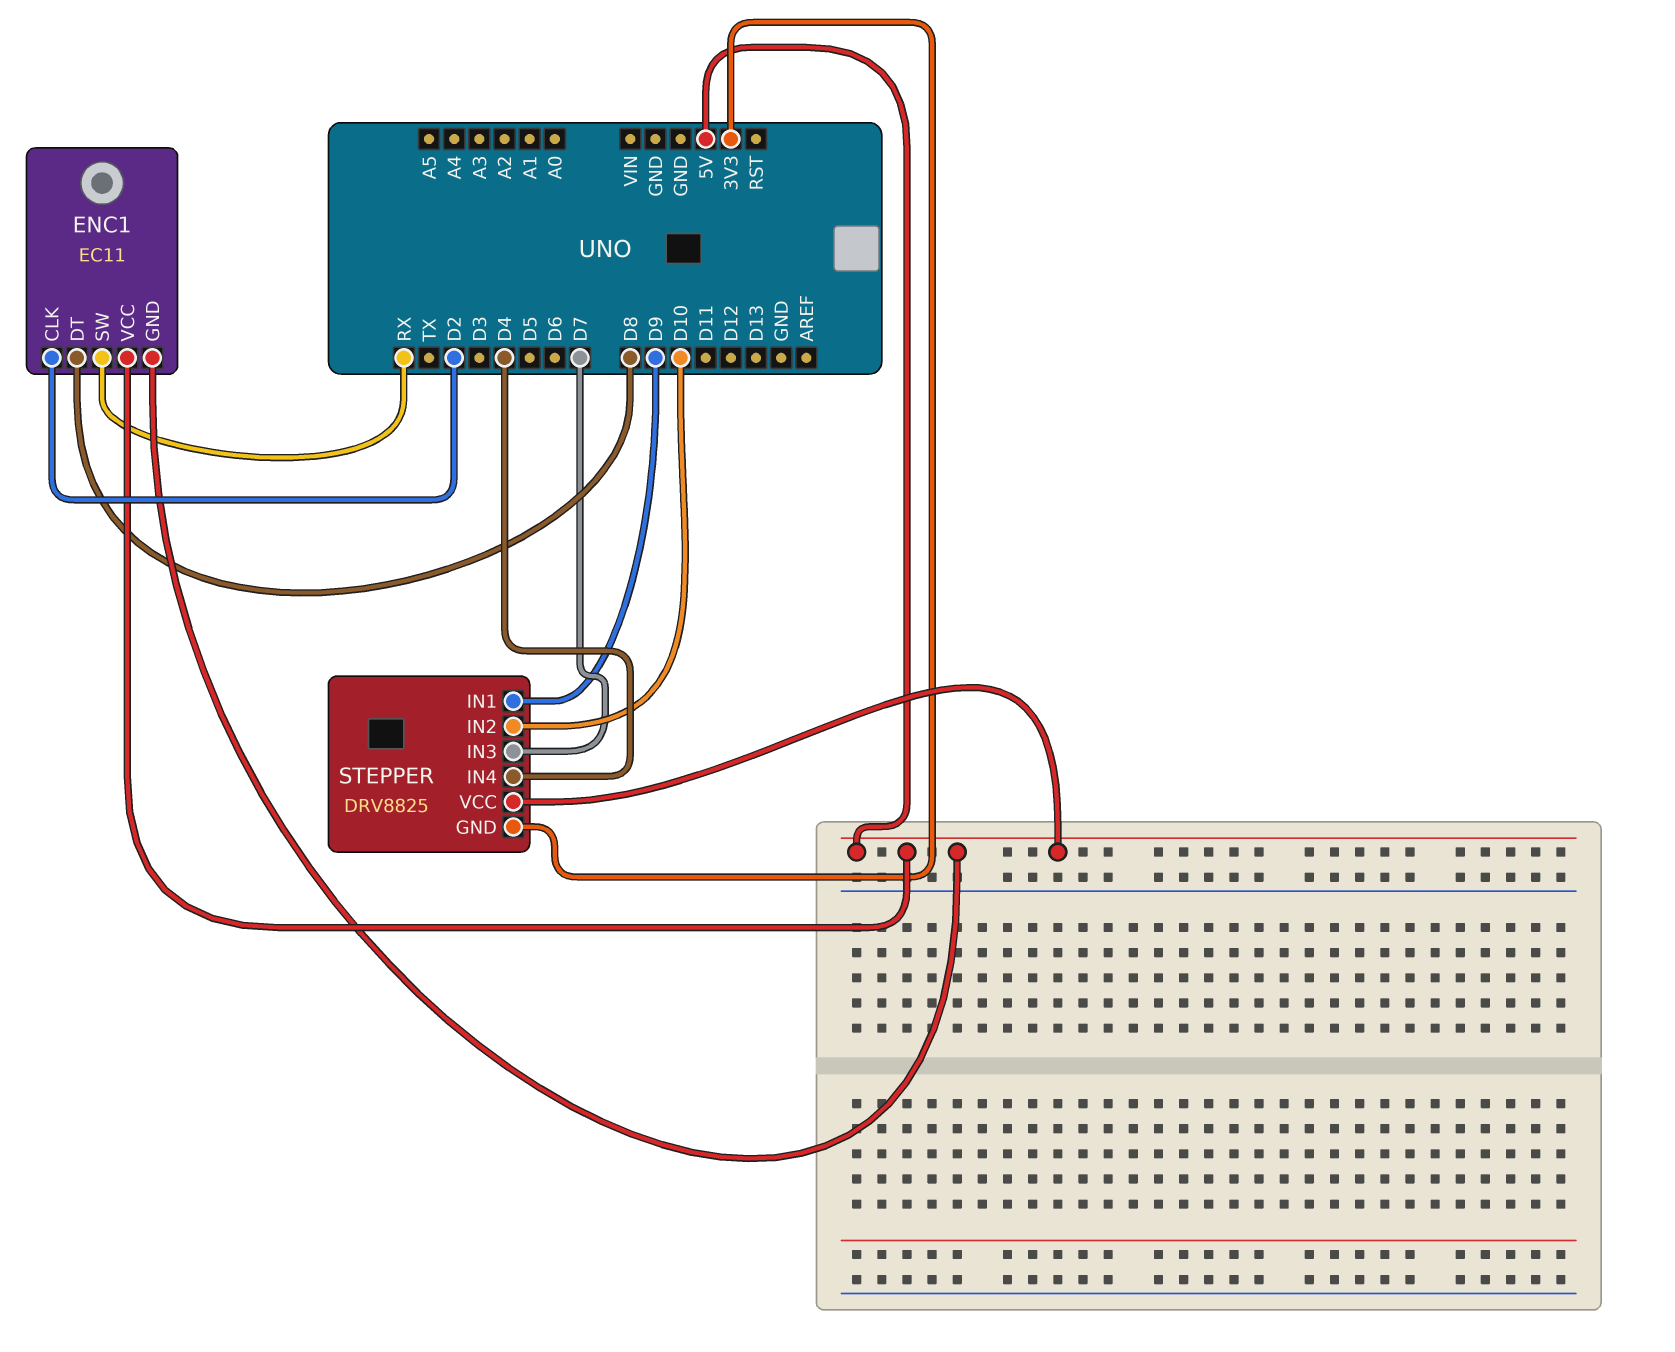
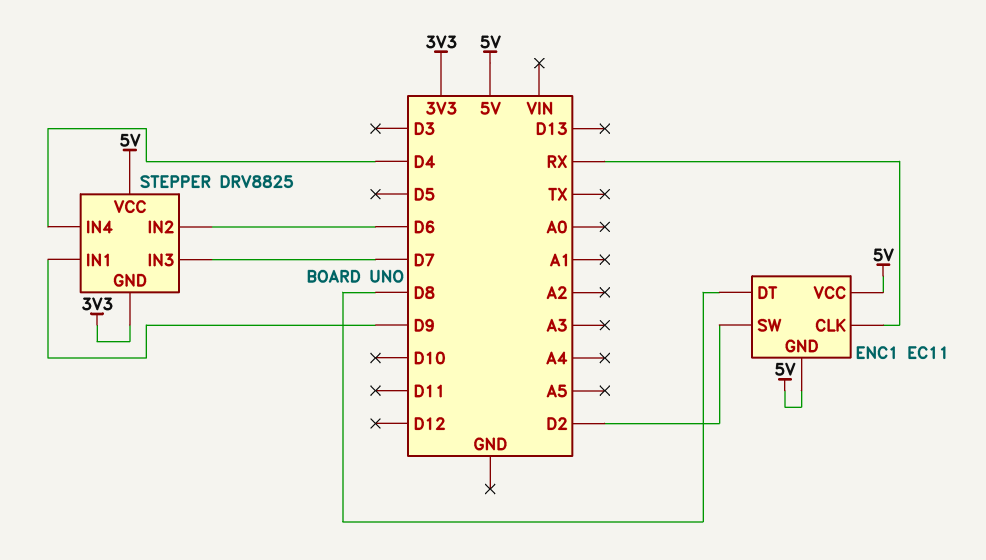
ENC1 pin CLK: D2 -> RX
ENC1 pin SW: RX -> D2
STEPPER pin IN2: D10 -> D6

